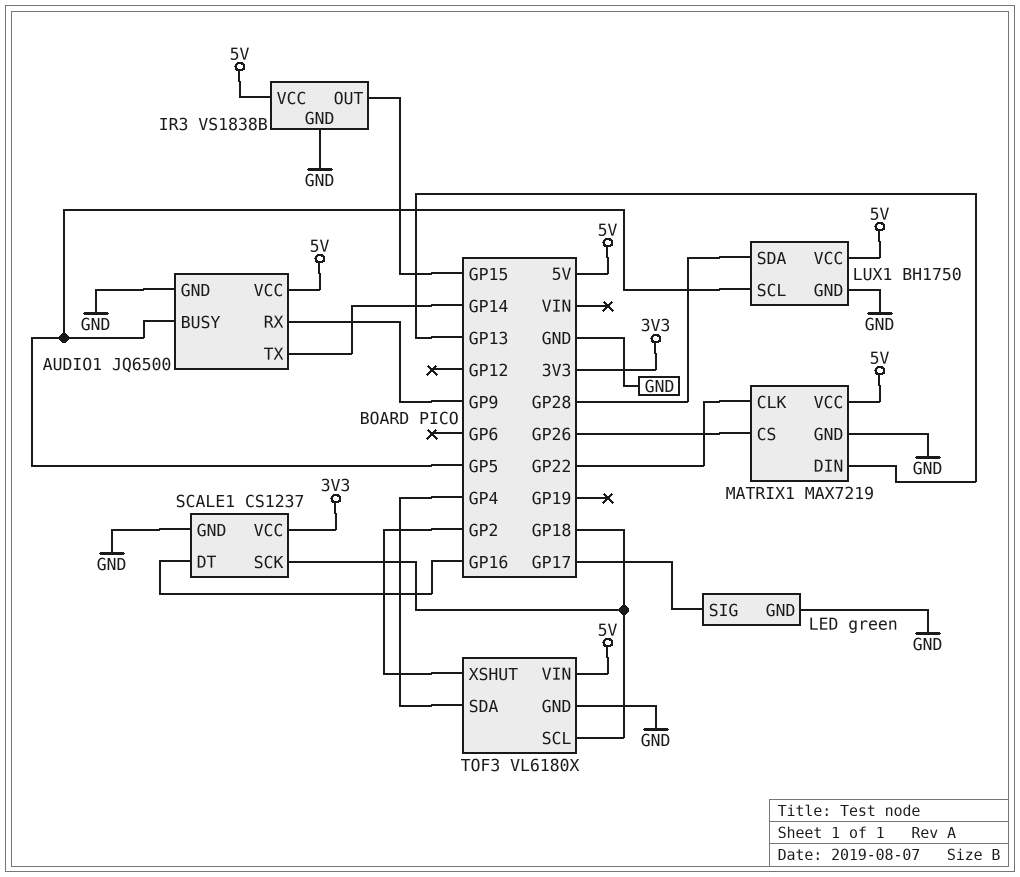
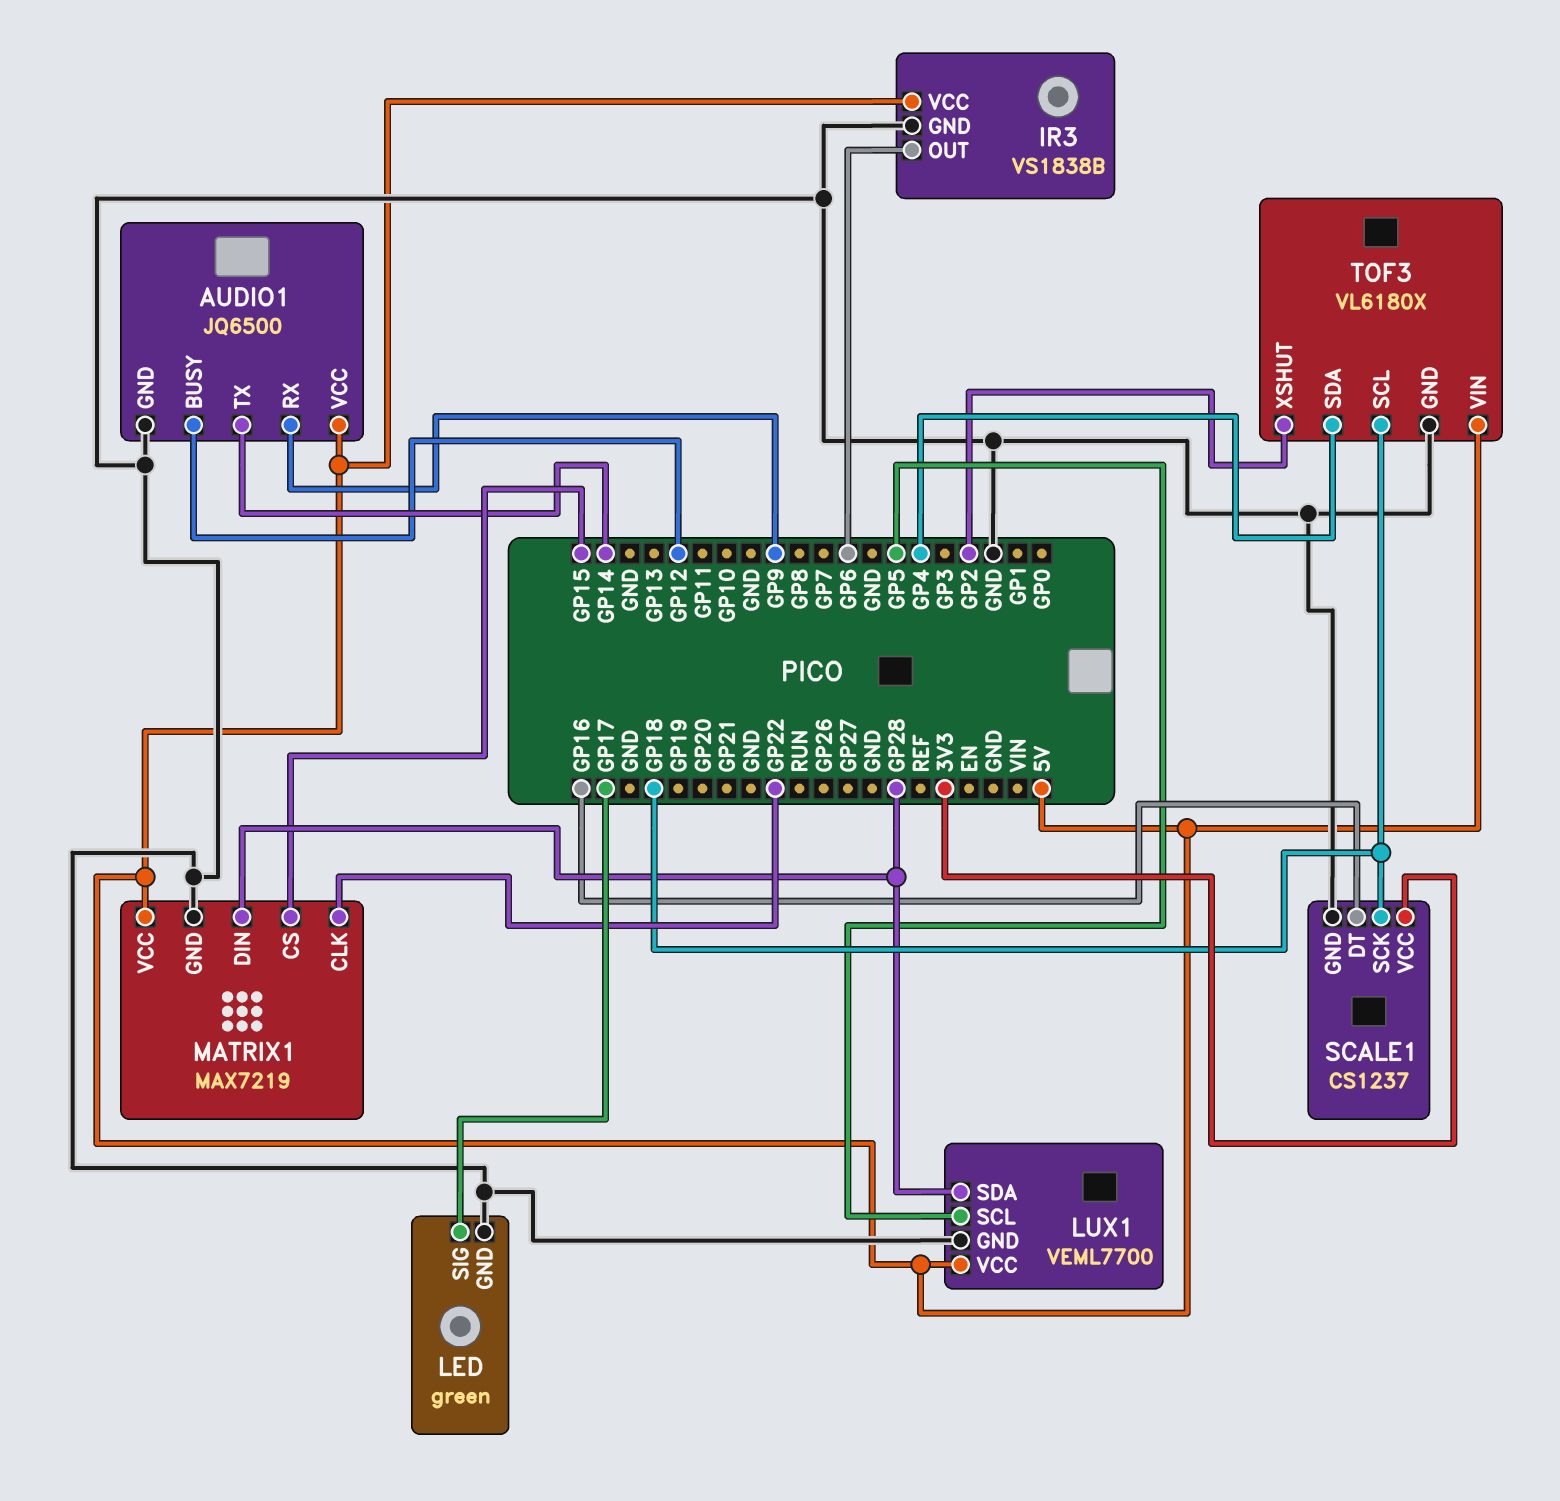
AUDIO1 pin BUSY: GP5 -> GP12
IR3 pin OUT: GP15 -> GP6
LUX1: BH1750 -> VEML7700
MATRIX1 pin CS: GP26 -> GP15
MATRIX1 pin DIN: GP13 -> GP28

